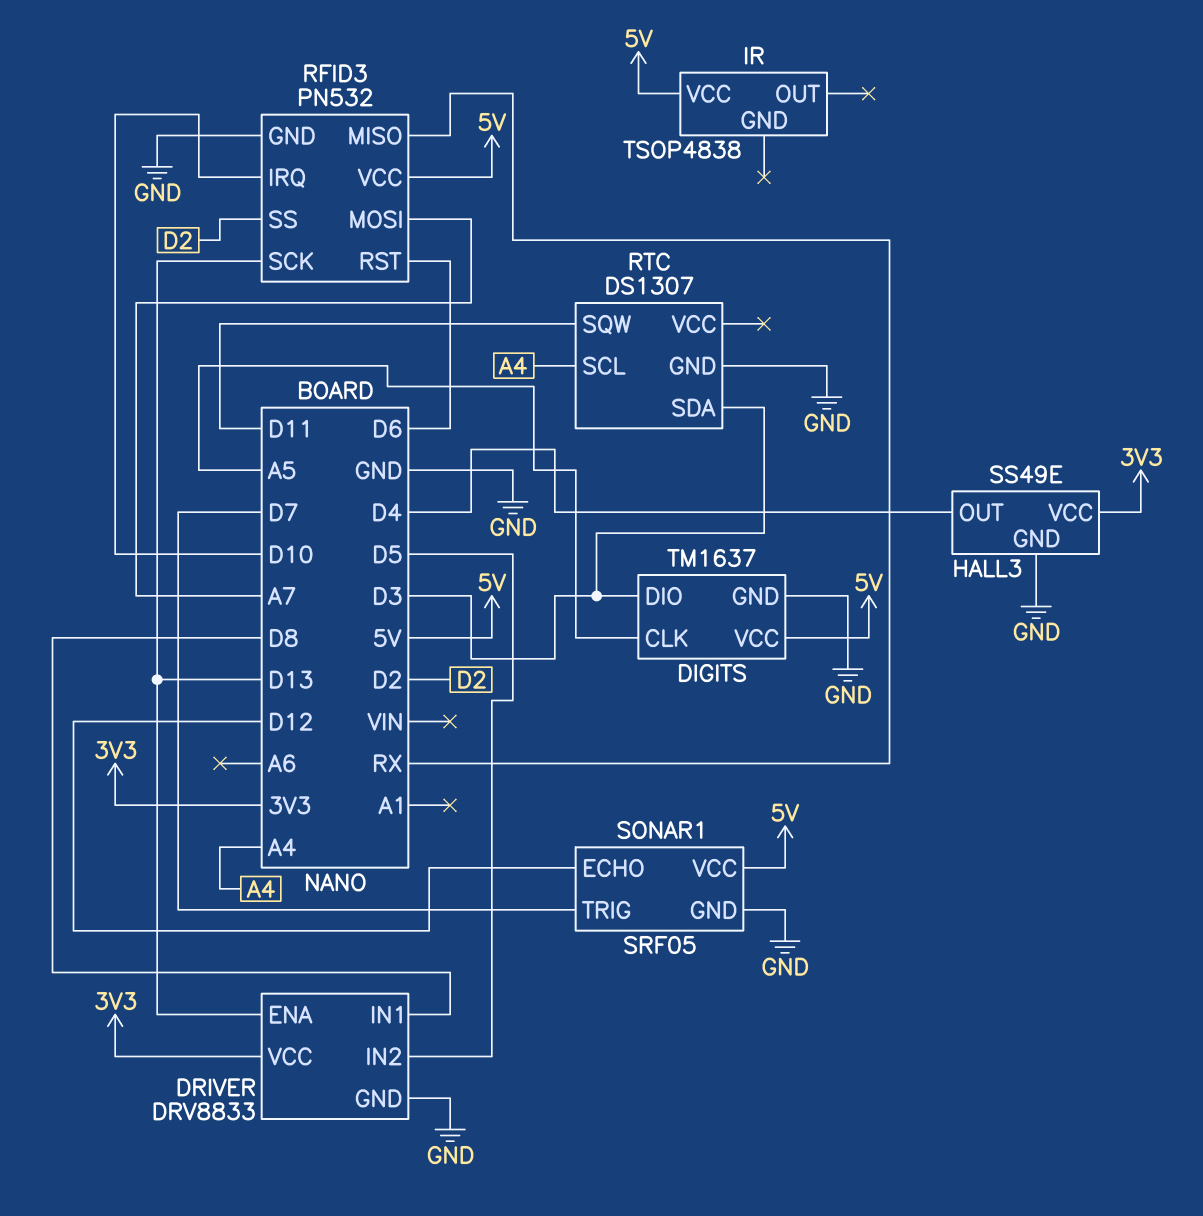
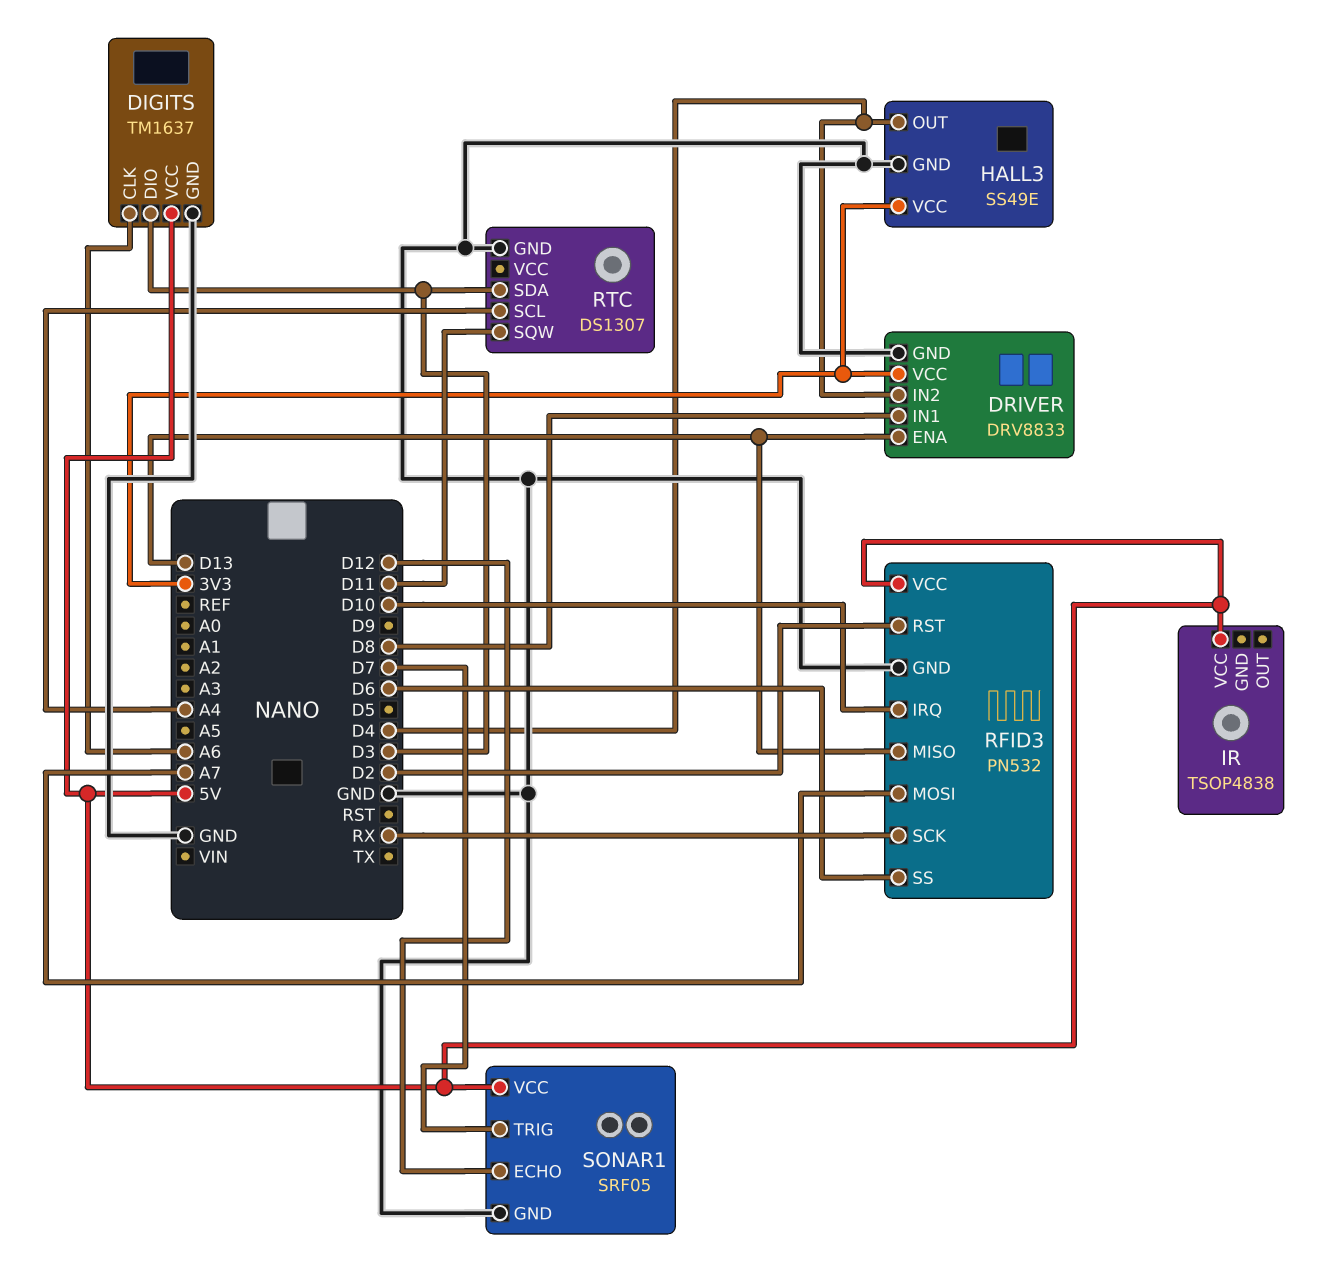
DIGITS pin CLK: A5 -> A6
DRIVER pin IN2: D5 -> D4
RFID3 pin MISO: RX -> D13
RFID3 pin RST: D6 -> D2
RFID3 pin SCK: D13 -> RX
RFID3 pin SS: D2 -> D6

